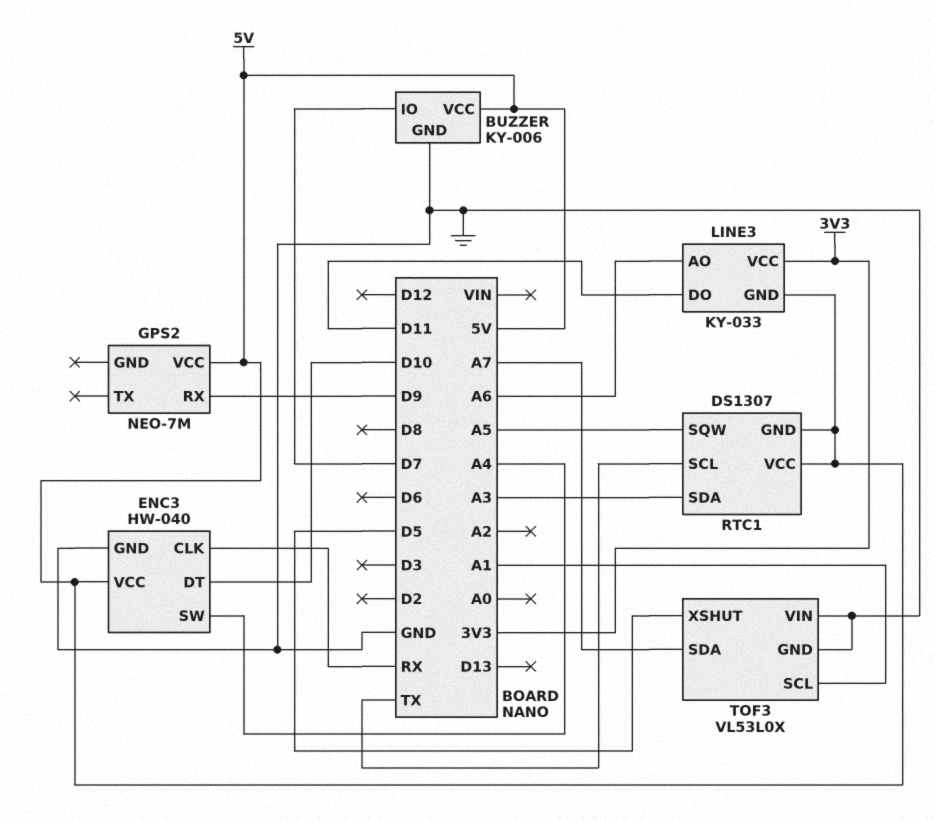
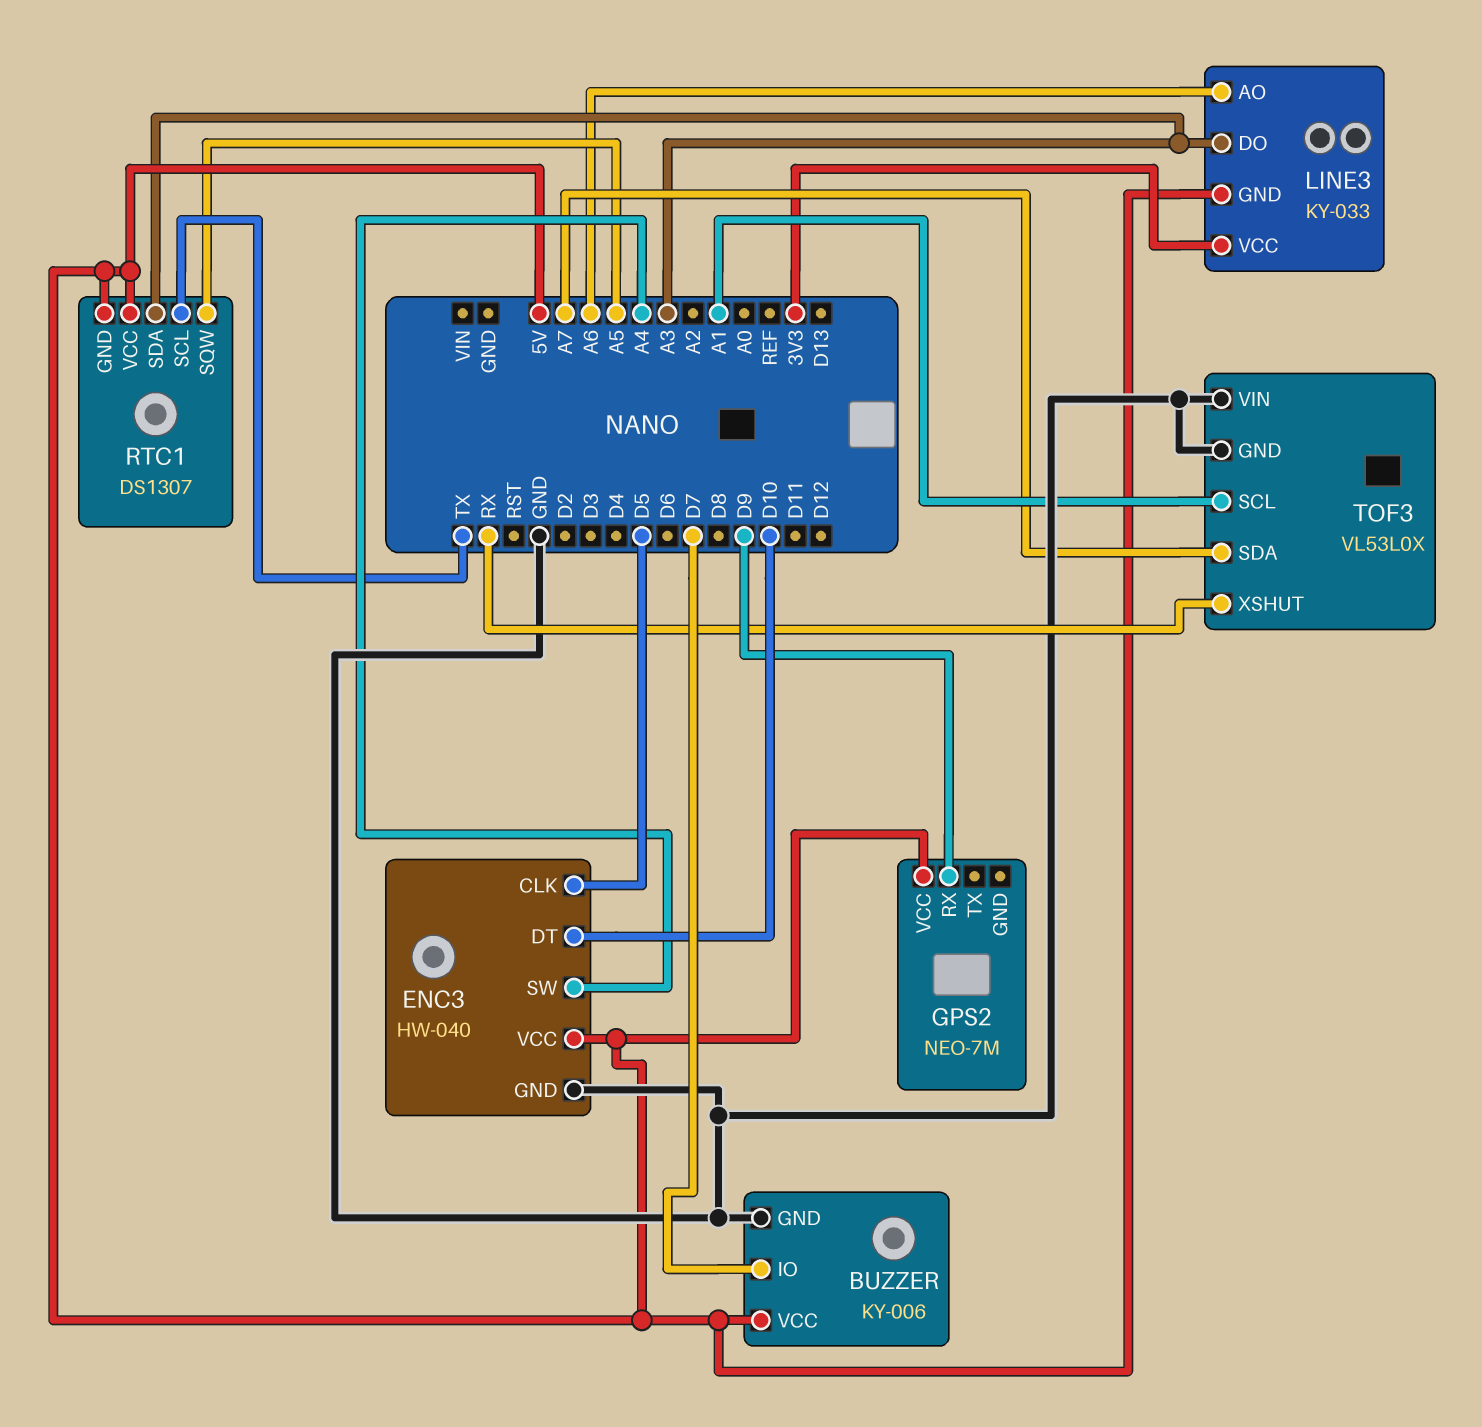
ENC3 pin CLK: RX -> D5
LINE3 pin DO: D11 -> A3
TOF3 pin XSHUT: D5 -> RX

